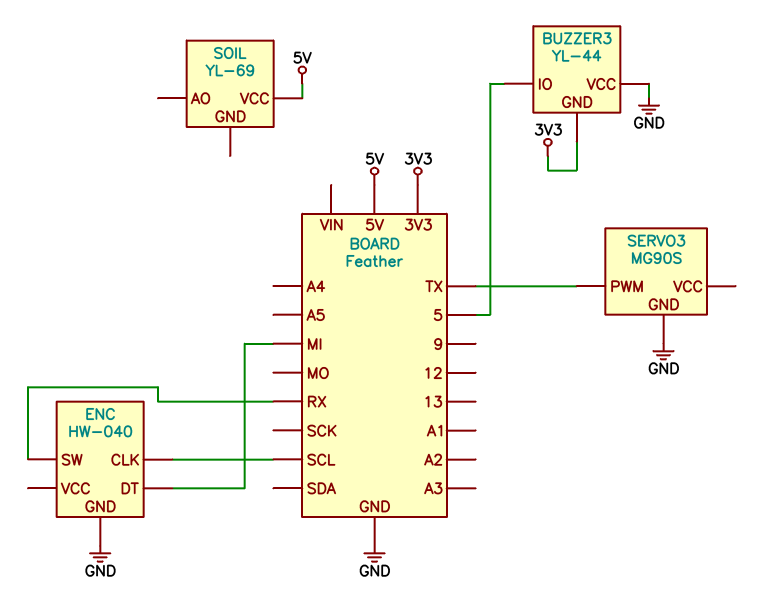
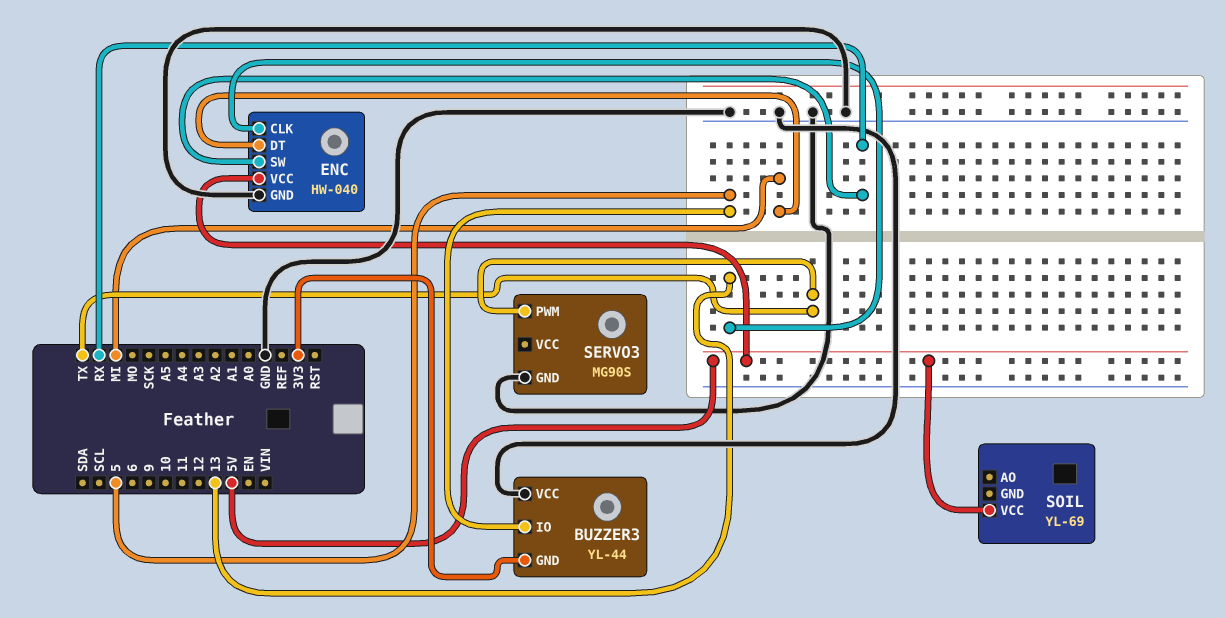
ENC pin CLK: SCL -> 13
ENC pin VCC: none -> 5V

